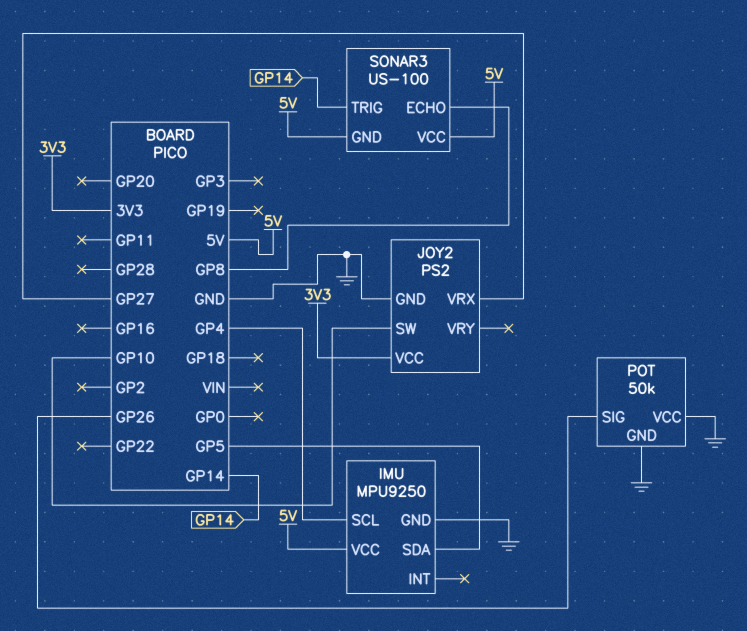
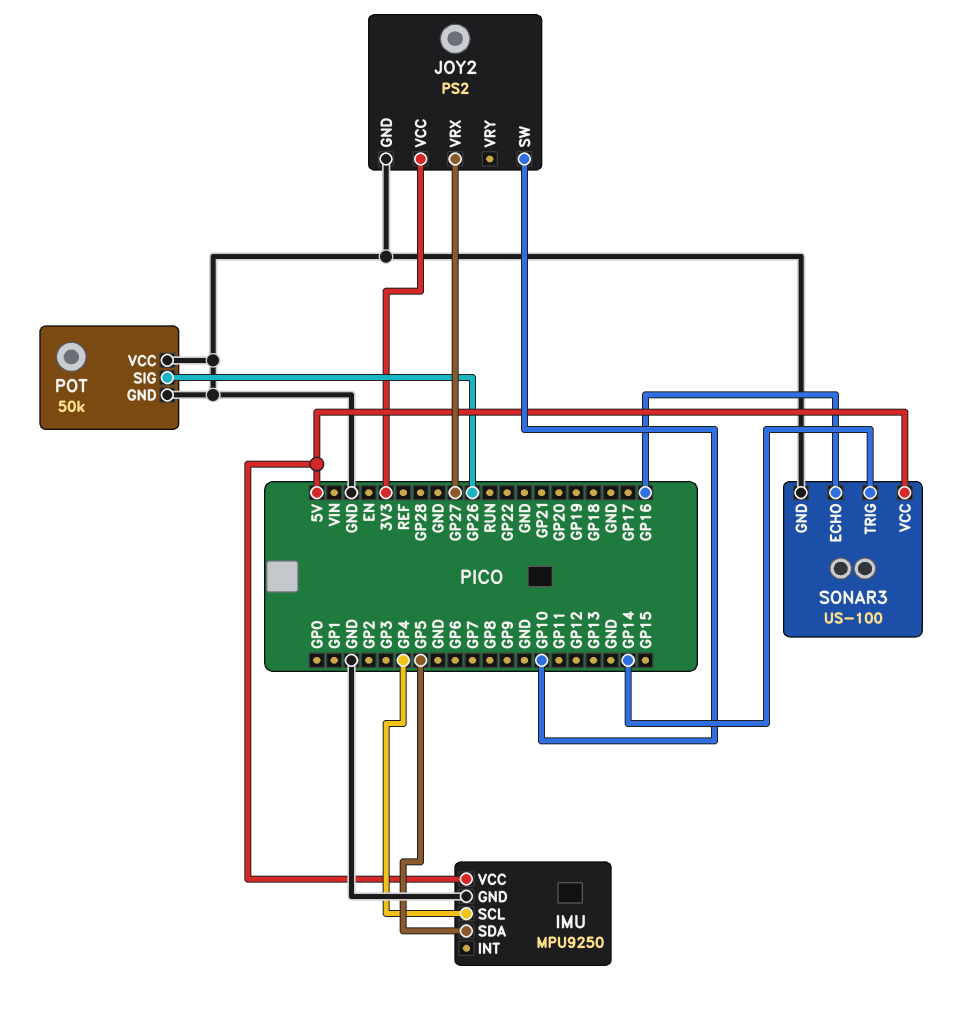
SONAR3 pin ECHO: GP8 -> GP16
SONAR3 pin GND: 5V -> GND

